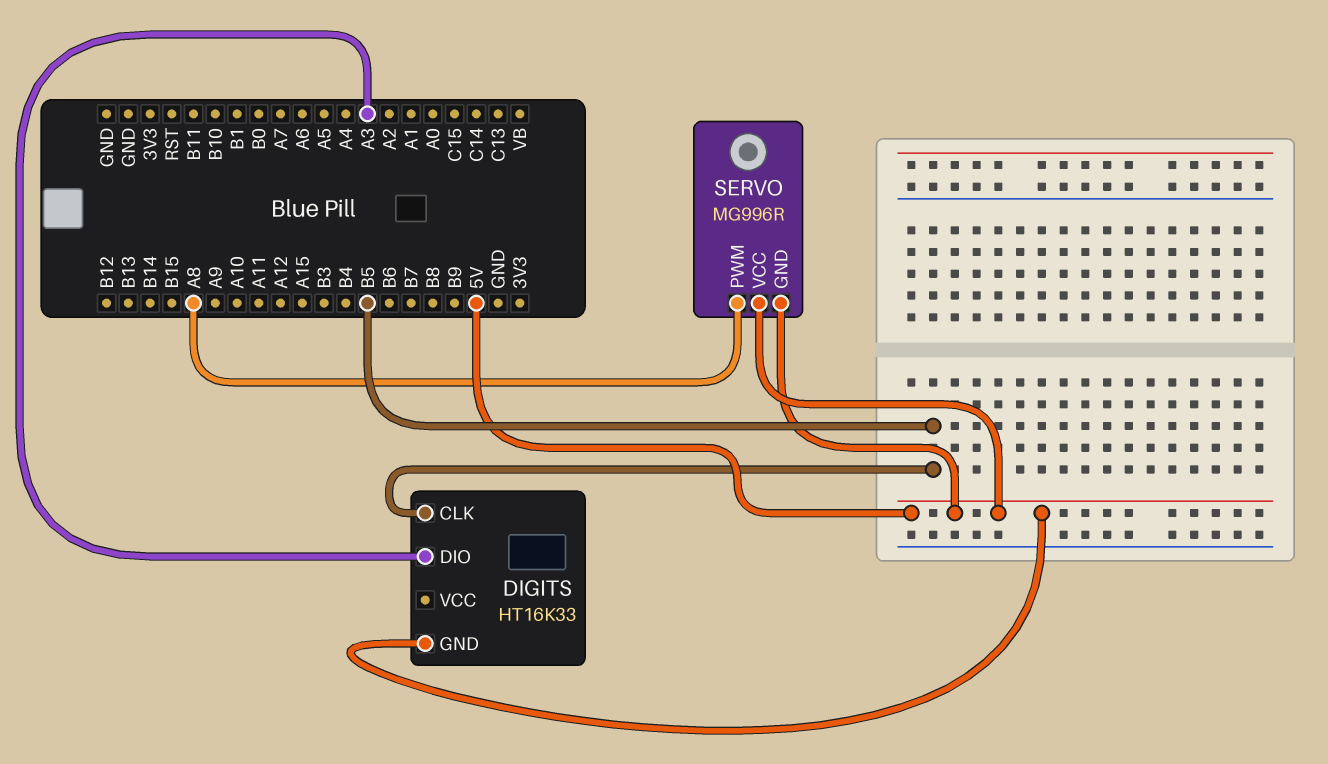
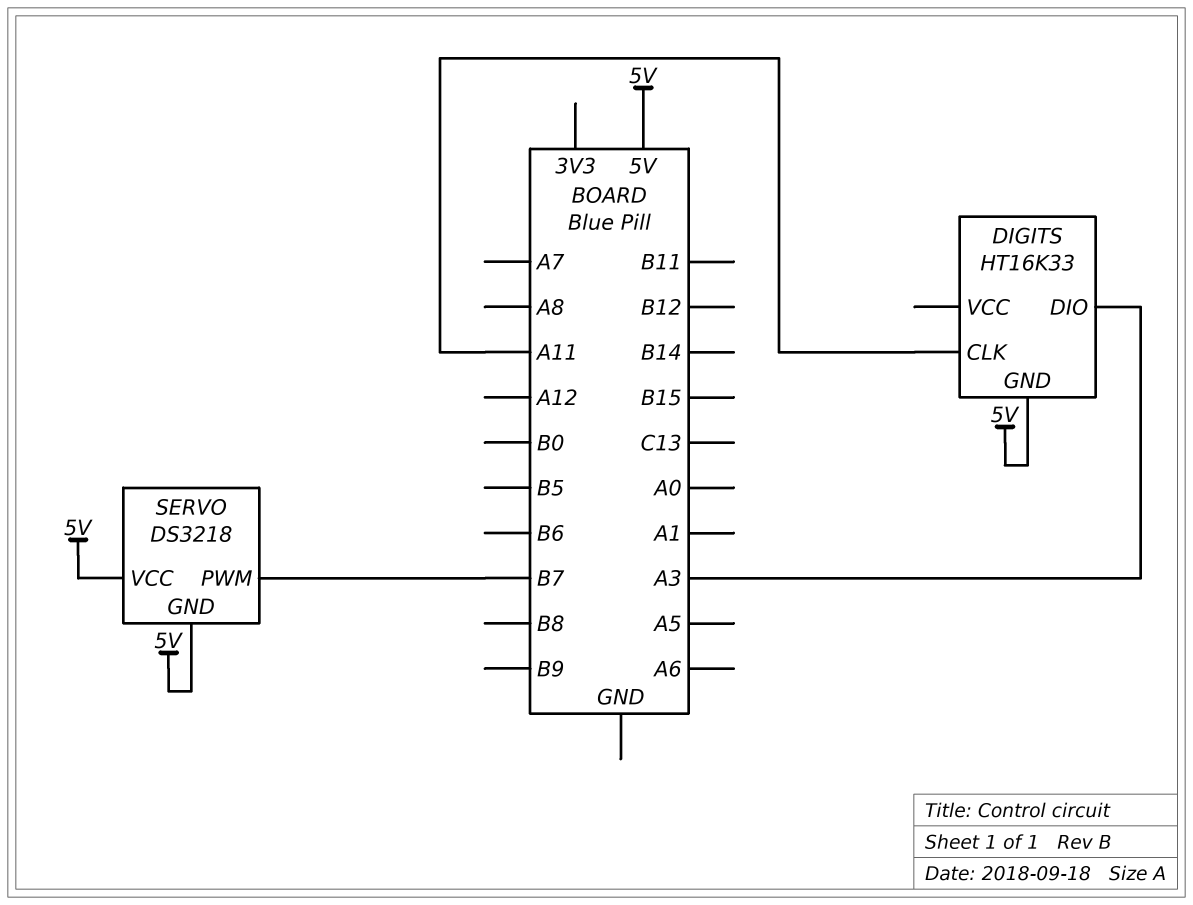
DIGITS pin CLK: B5 -> A11
SERVO: MG996R -> DS3218
SERVO pin PWM: A8 -> B7

